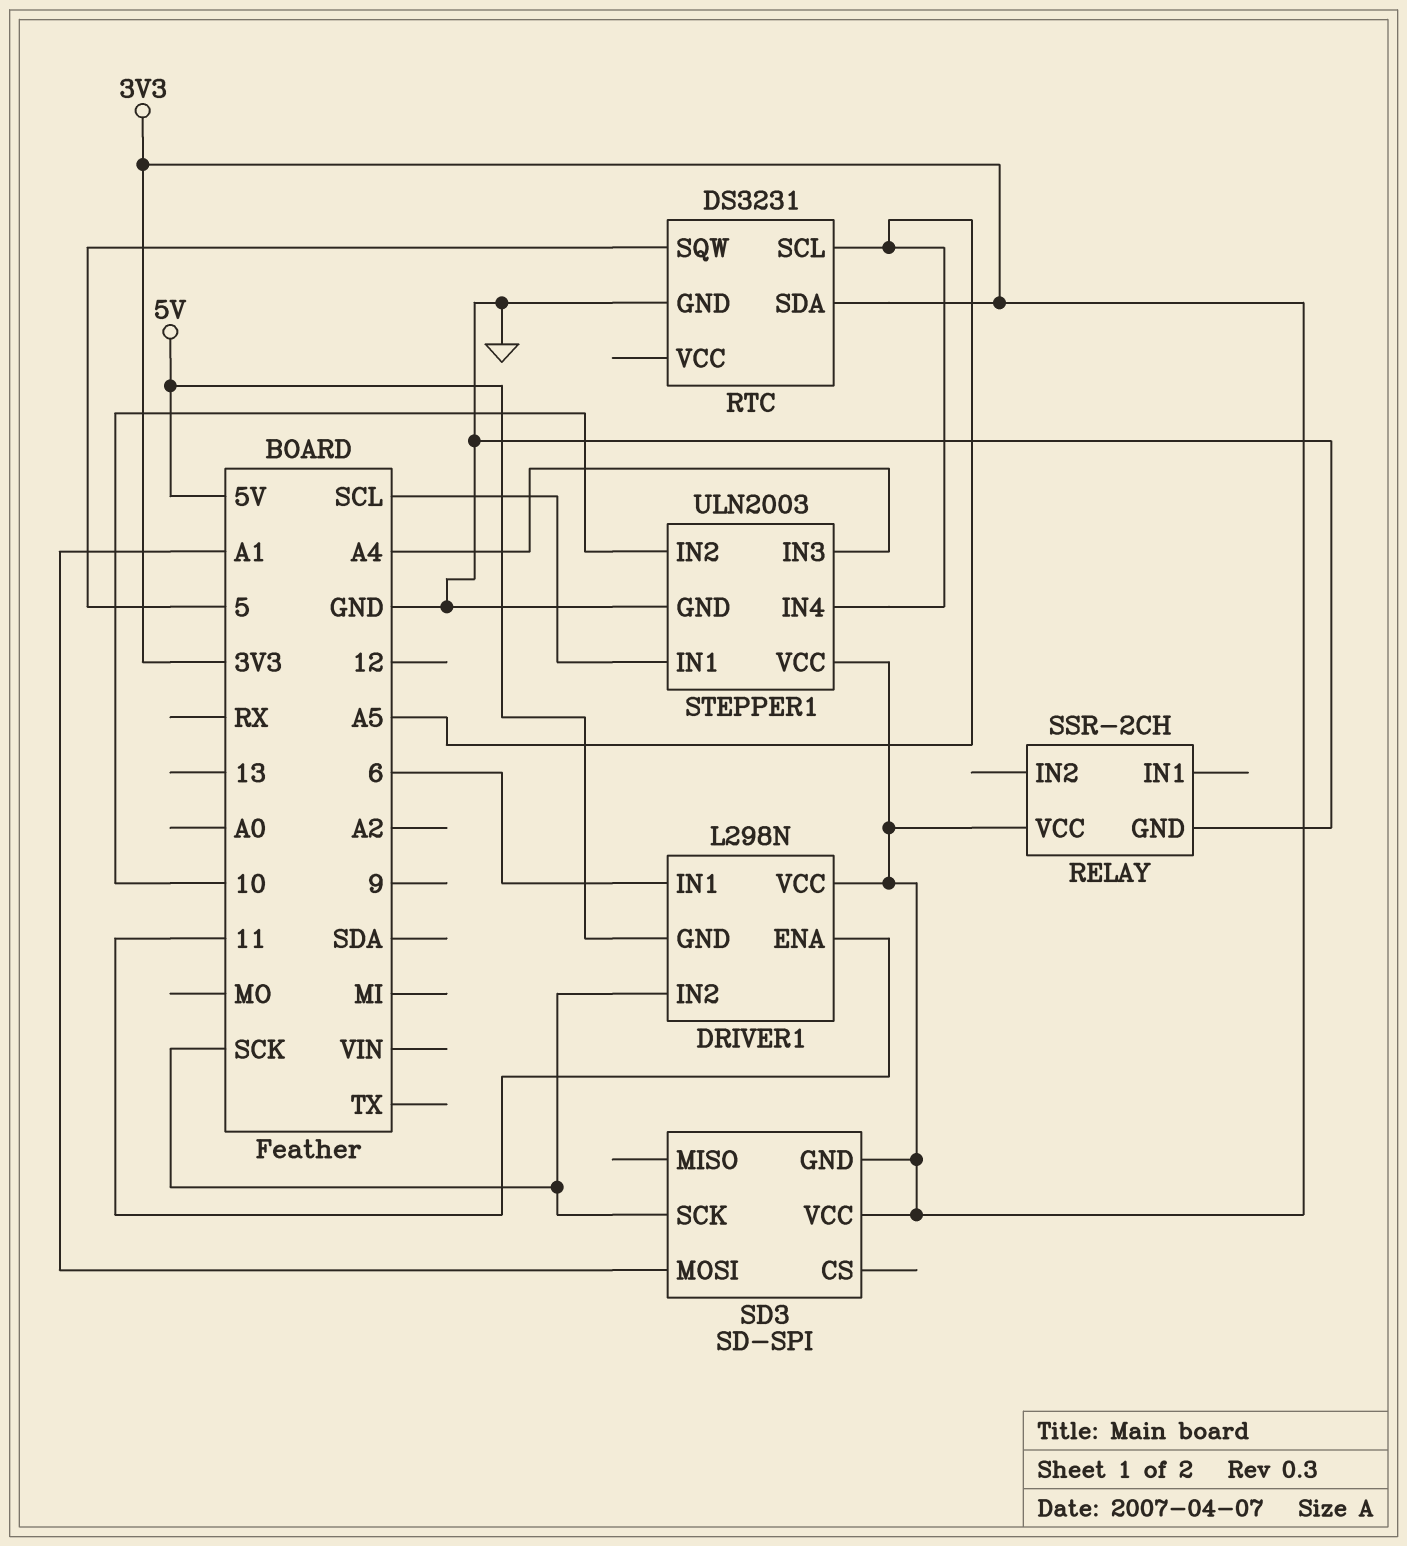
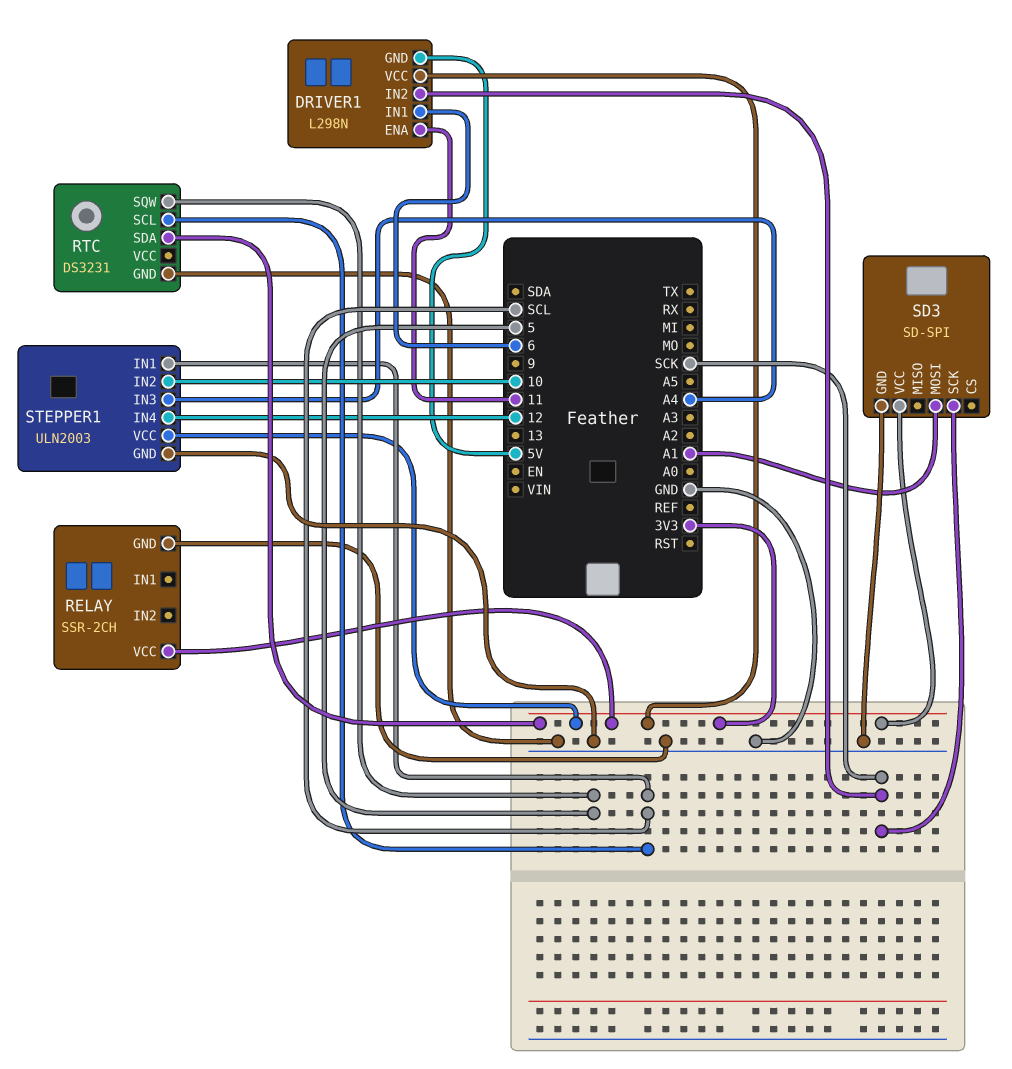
RTC pin SCL: A5 -> SCL
SD3 pin GND: 3V3 -> GND
STEPPER1 pin IN4: A5 -> 12

